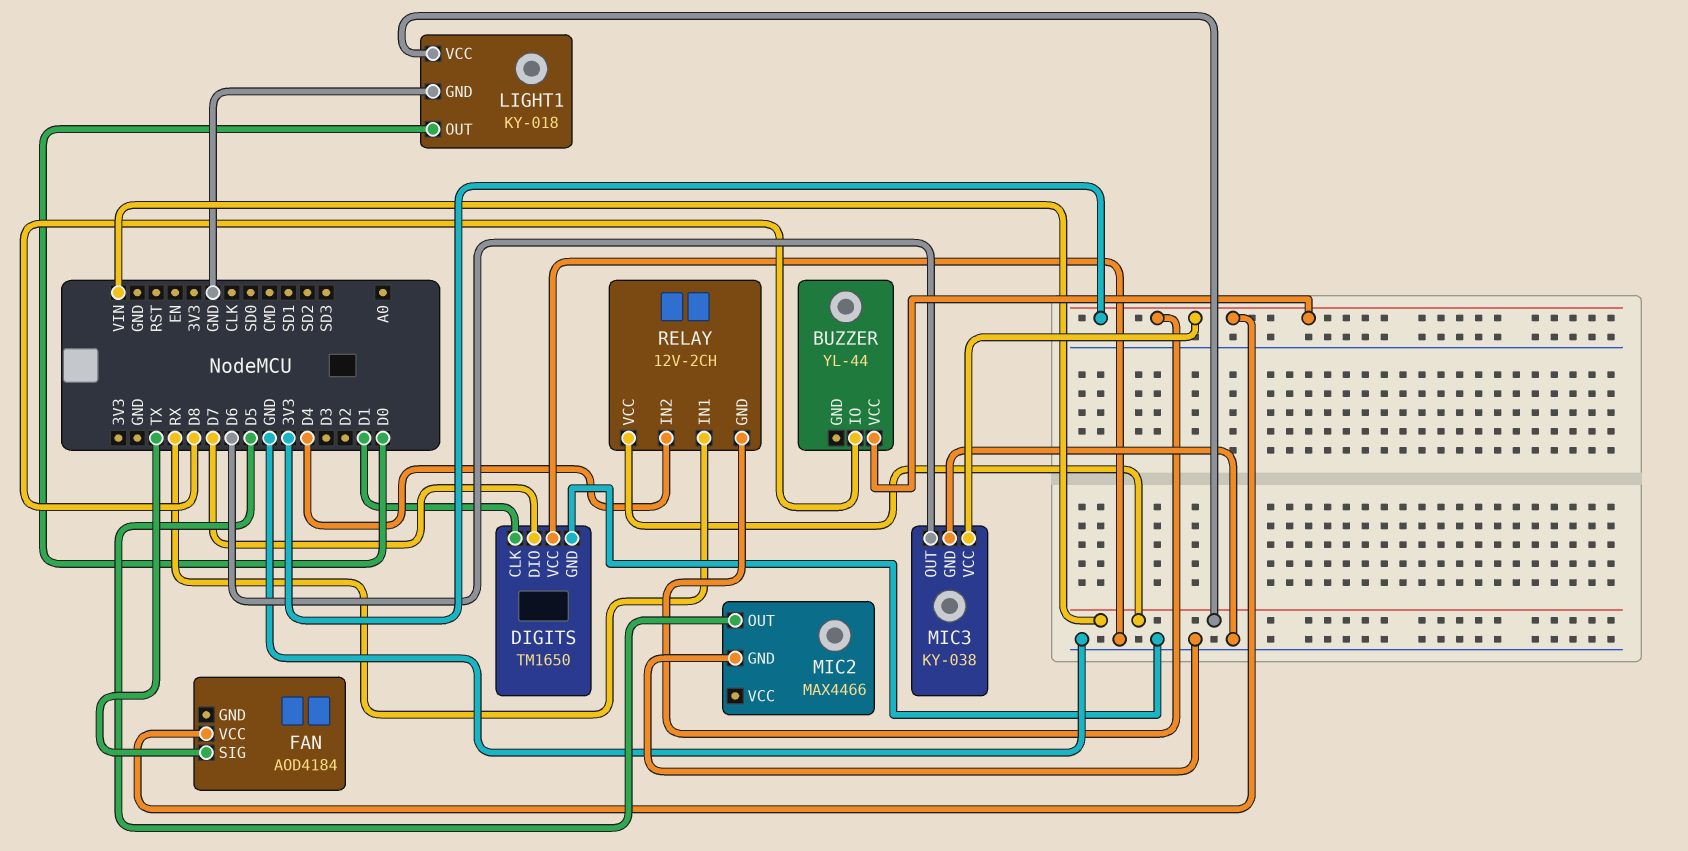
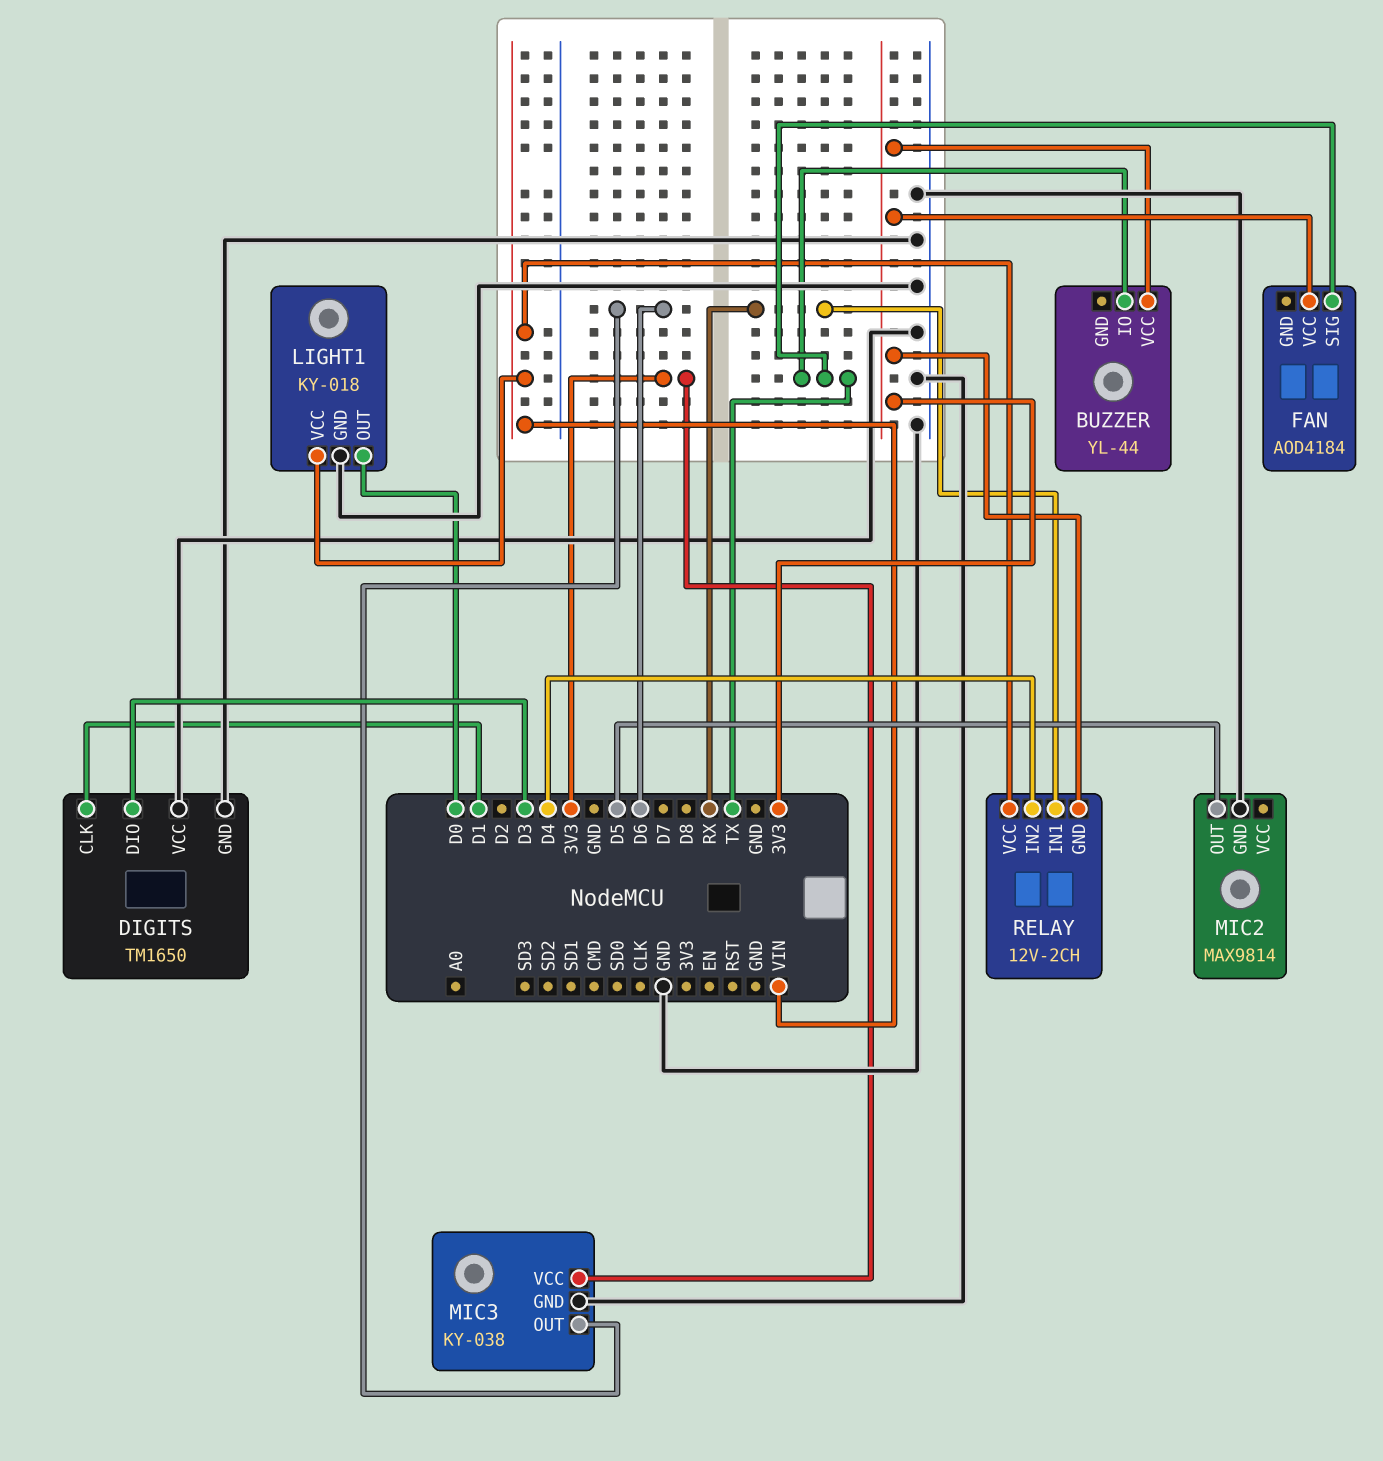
BUZZER pin IO: D8 -> TX
DIGITS pin DIO: D7 -> D3
MIC2: MAX4466 -> MAX9814

